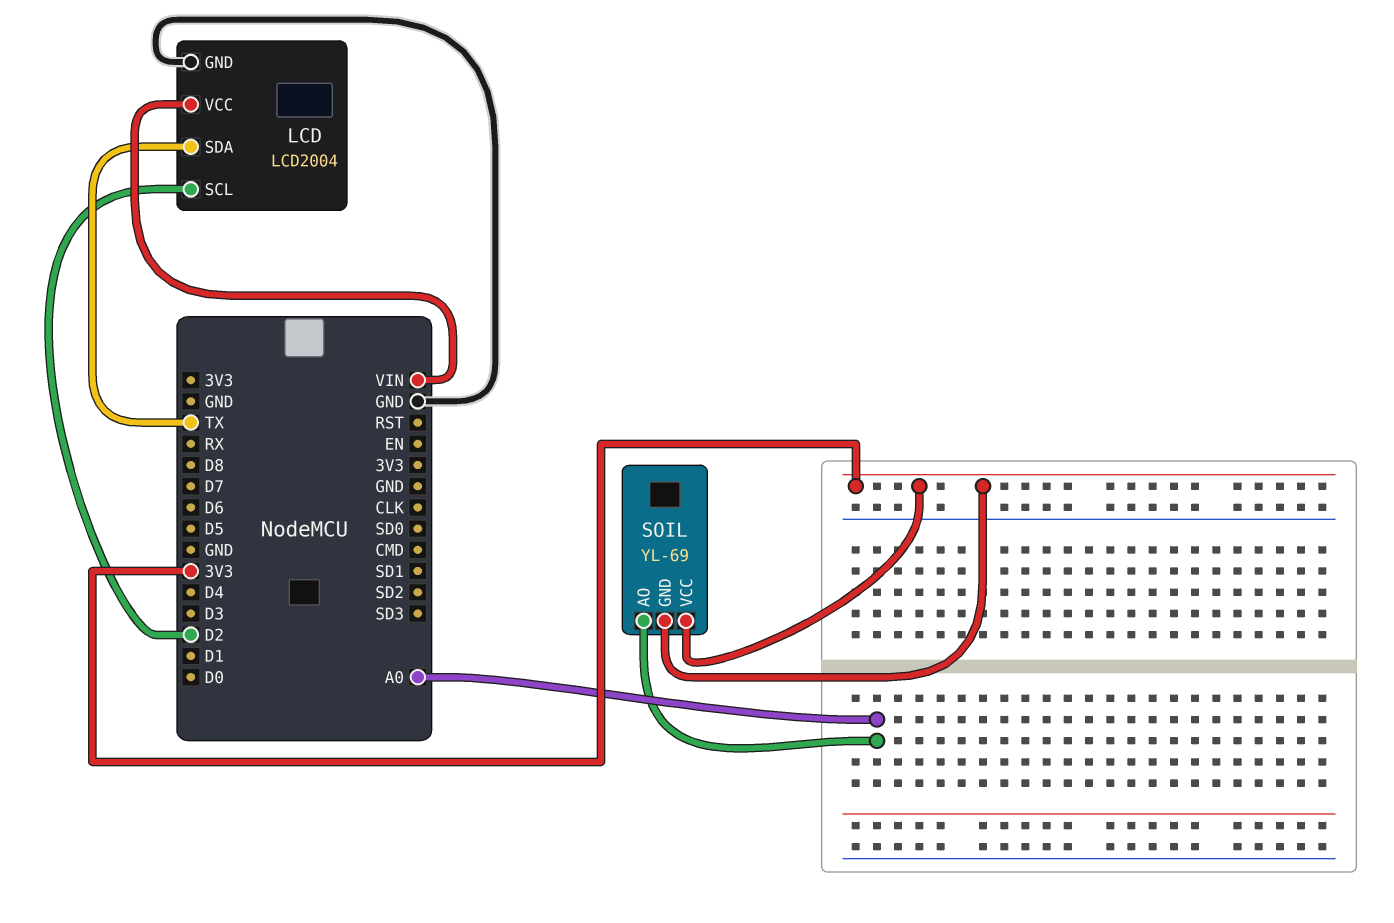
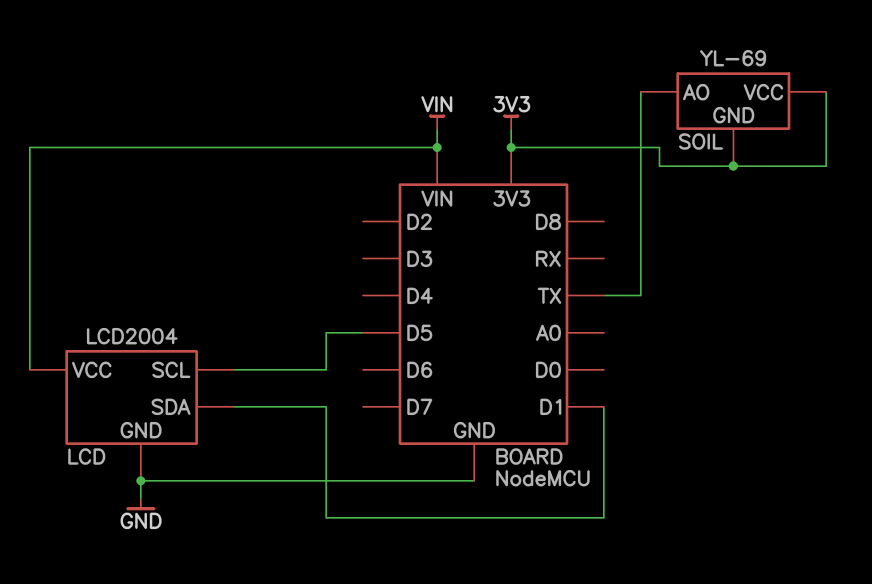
LCD pin SCL: D2 -> D5
LCD pin SDA: TX -> D1
SOIL pin AO: A0 -> TX

